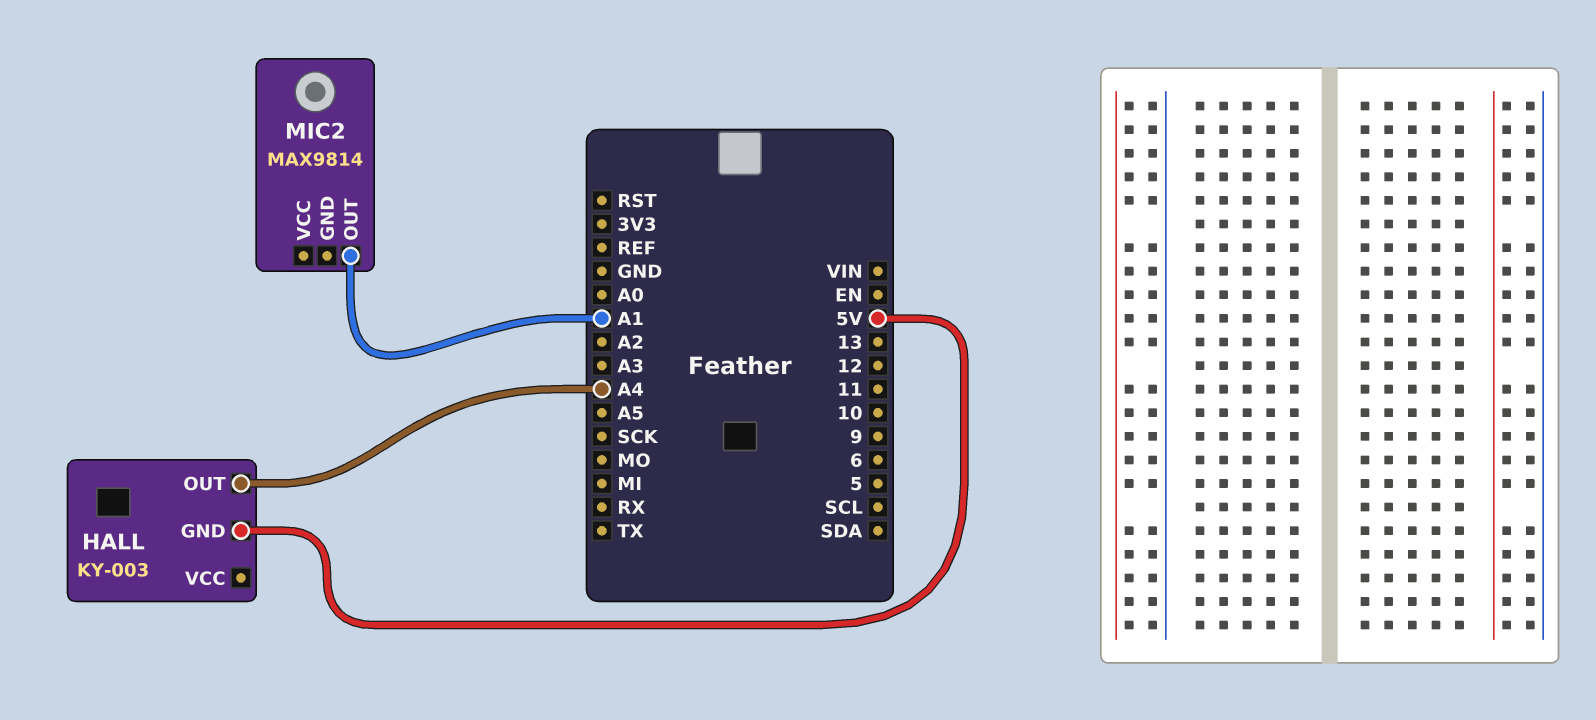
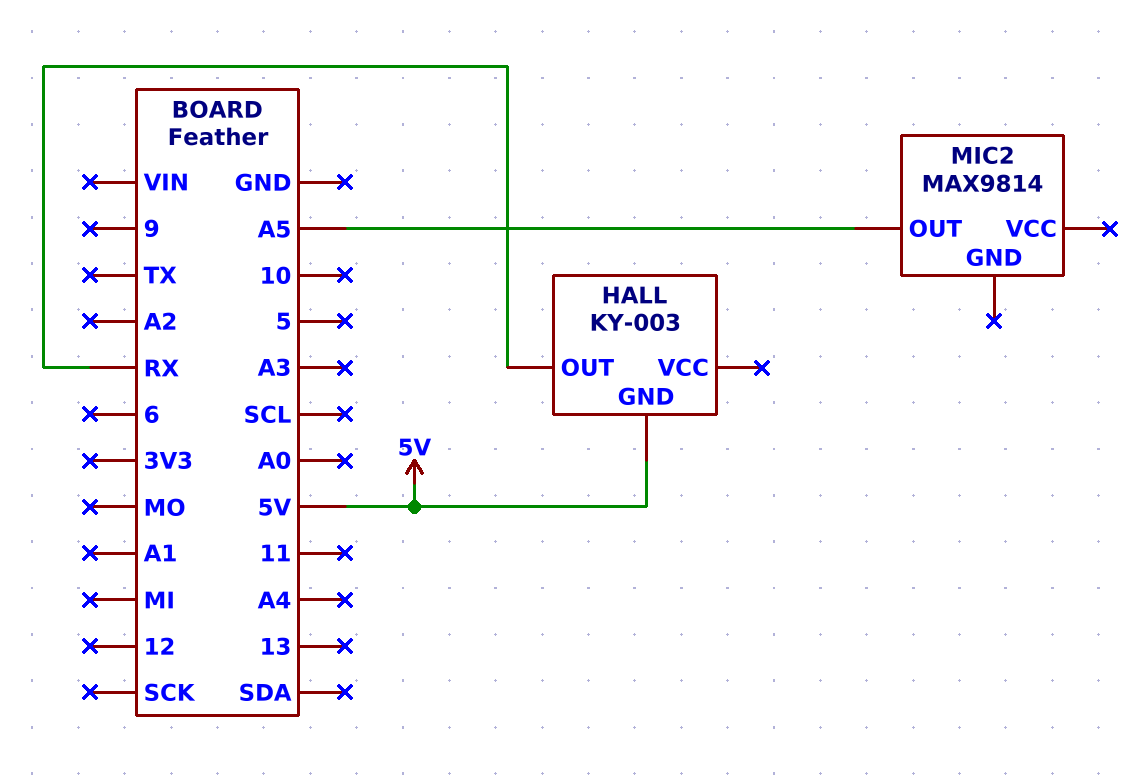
HALL pin OUT: A4 -> RX
MIC2 pin OUT: A1 -> A5

